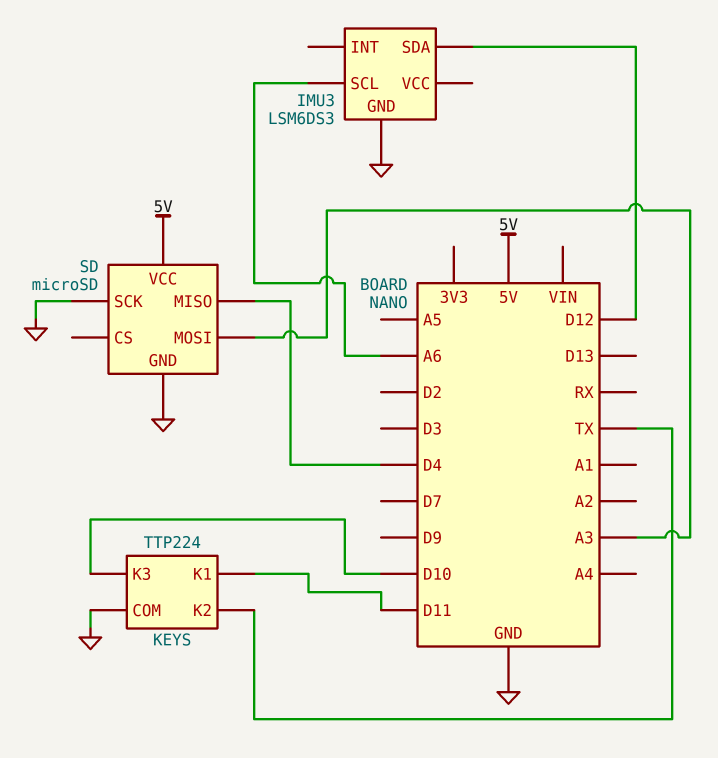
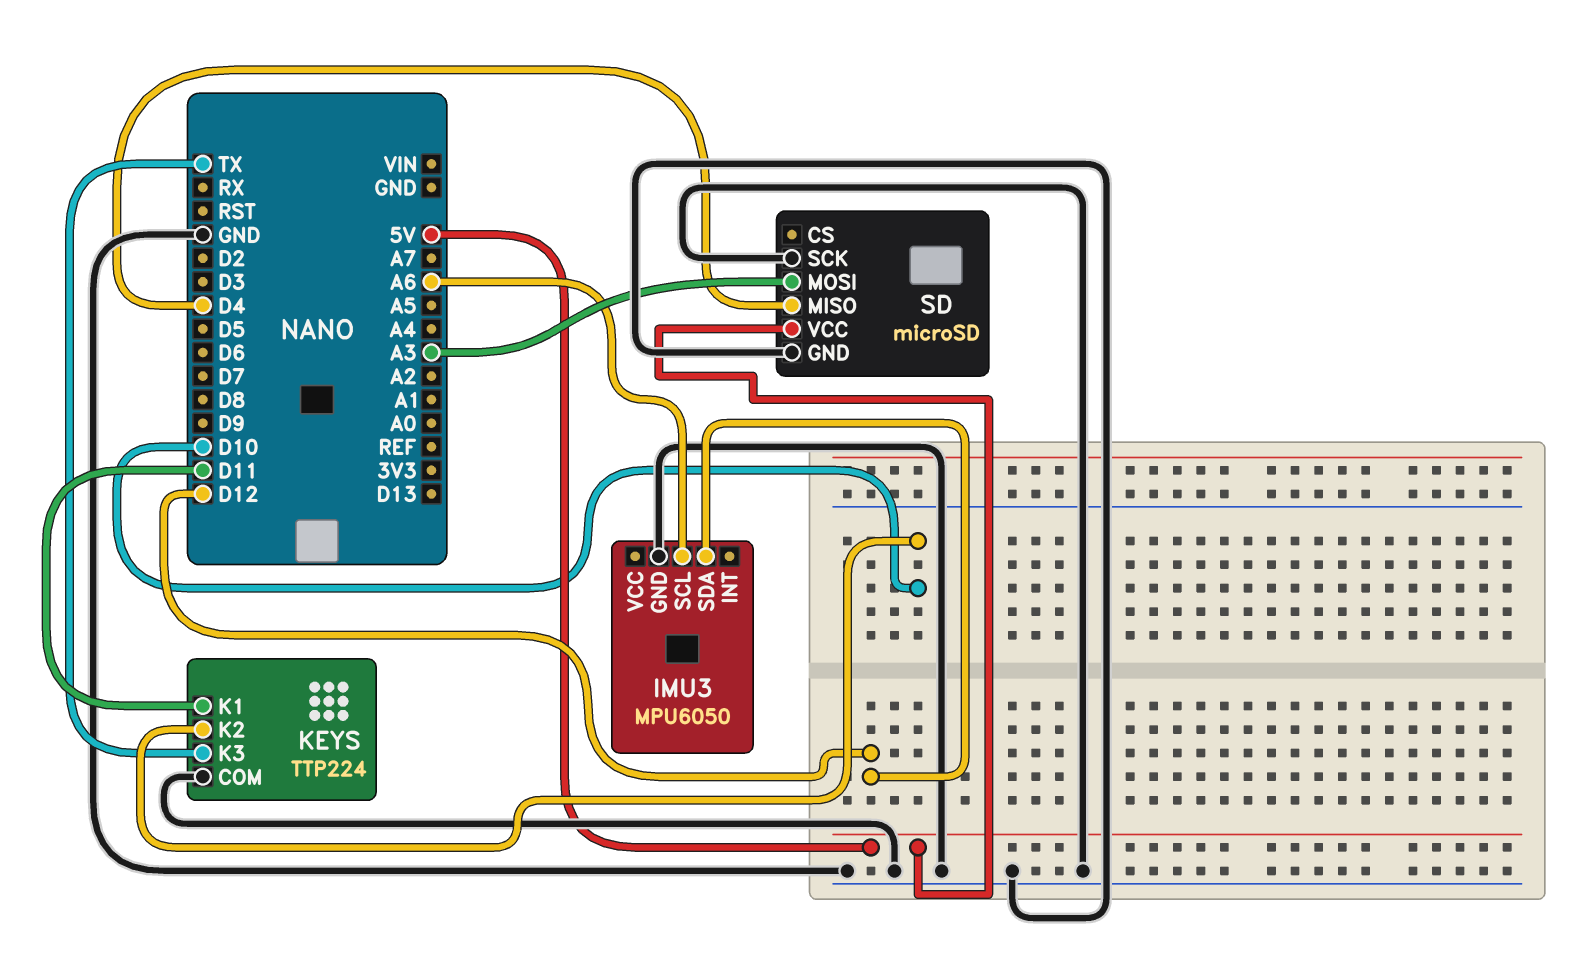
IMU3: LSM6DS3 -> MPU6050
KEYS pin K2: TX -> D10
KEYS pin K3: D10 -> TX

